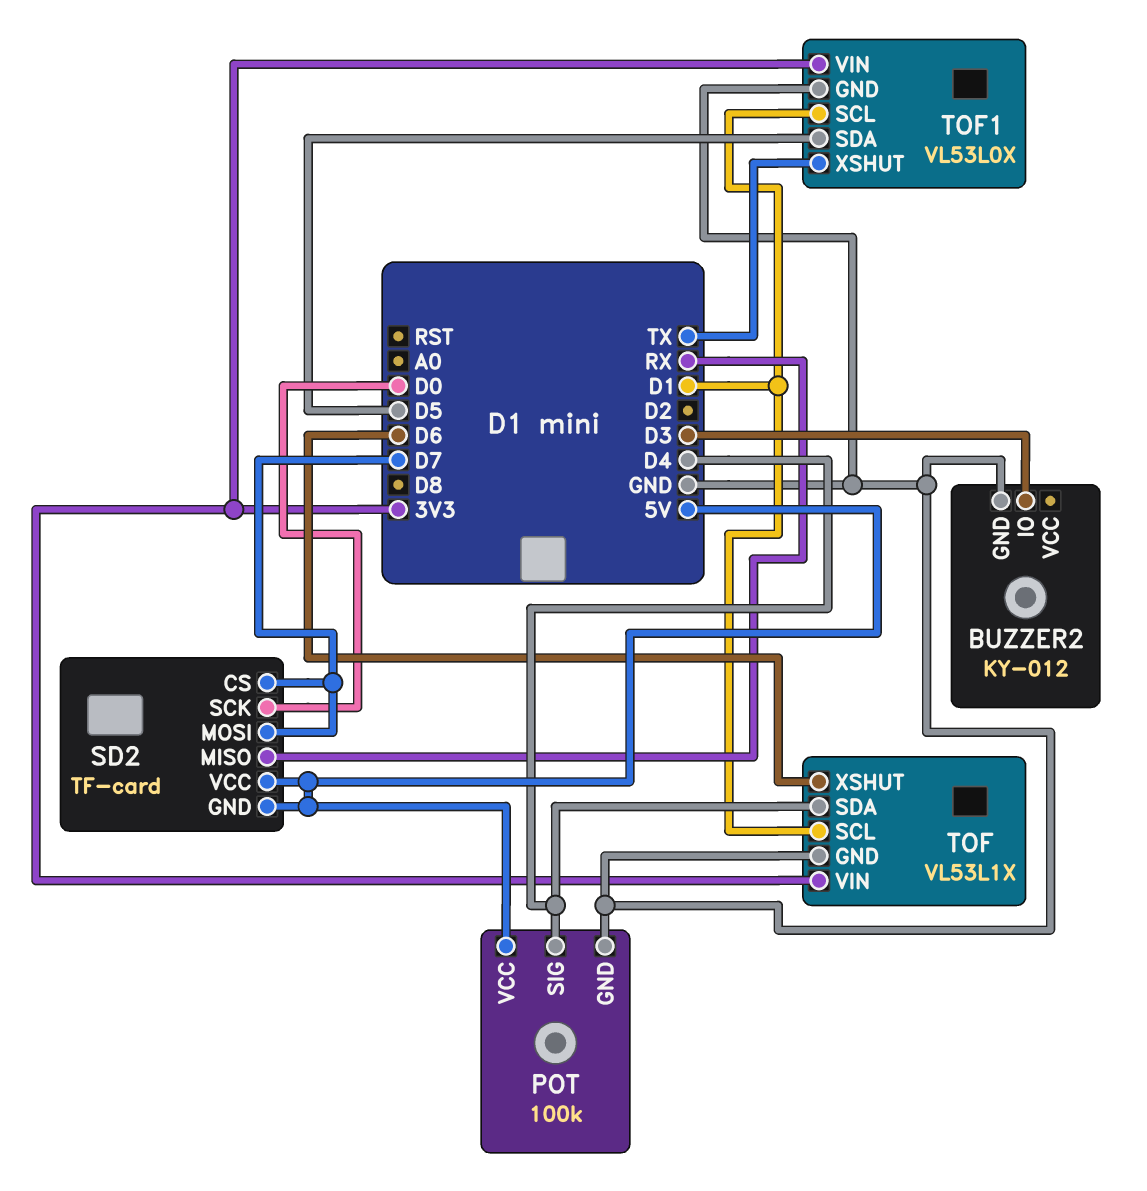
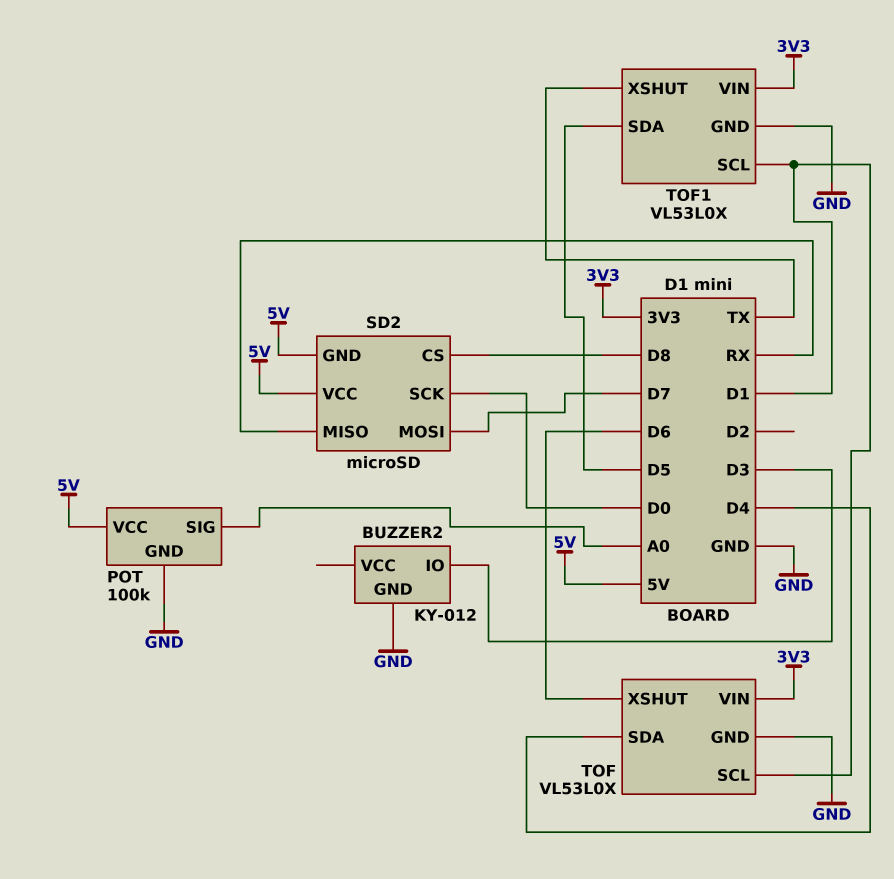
POT pin SIG: D4 -> A0
SD2: TF-card -> microSD
SD2 pin CS: D7 -> D8
TOF: VL53L1X -> VL53L0X

